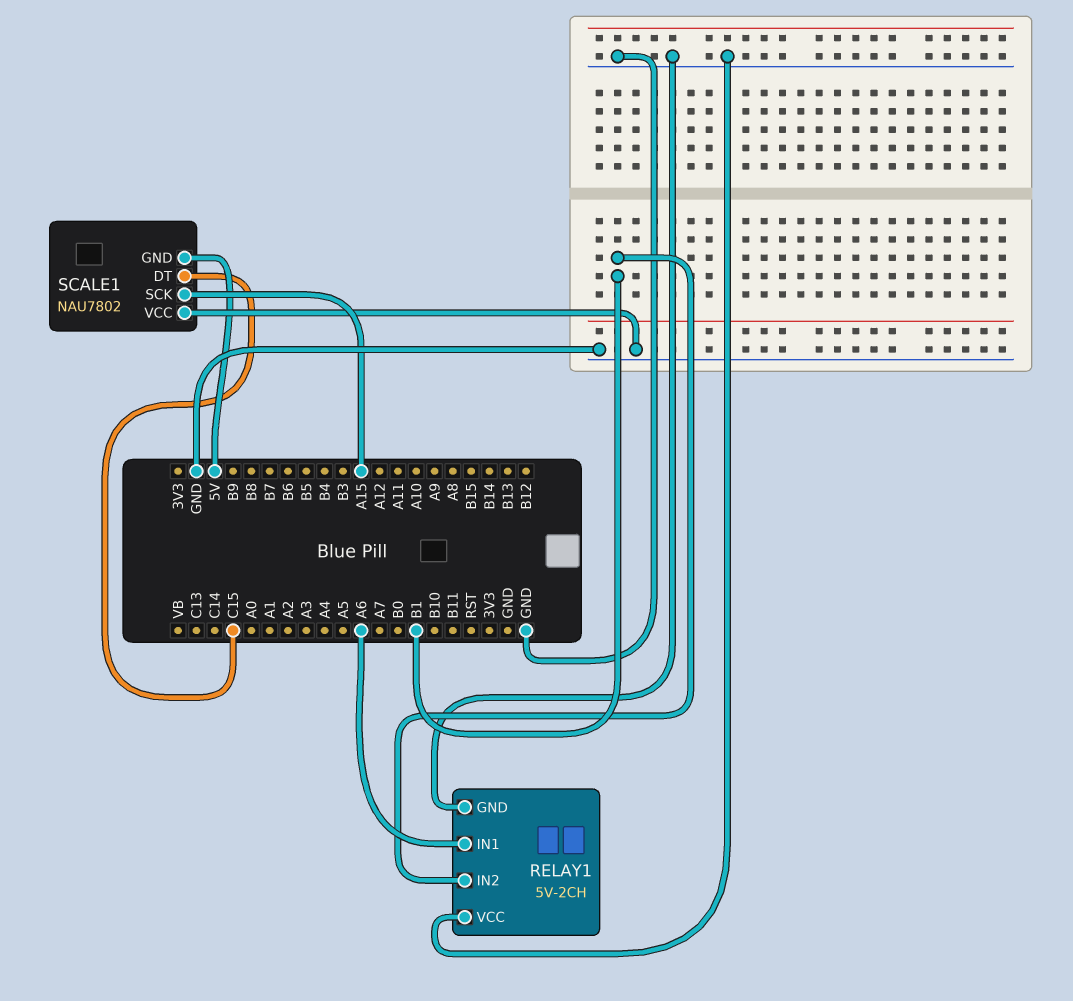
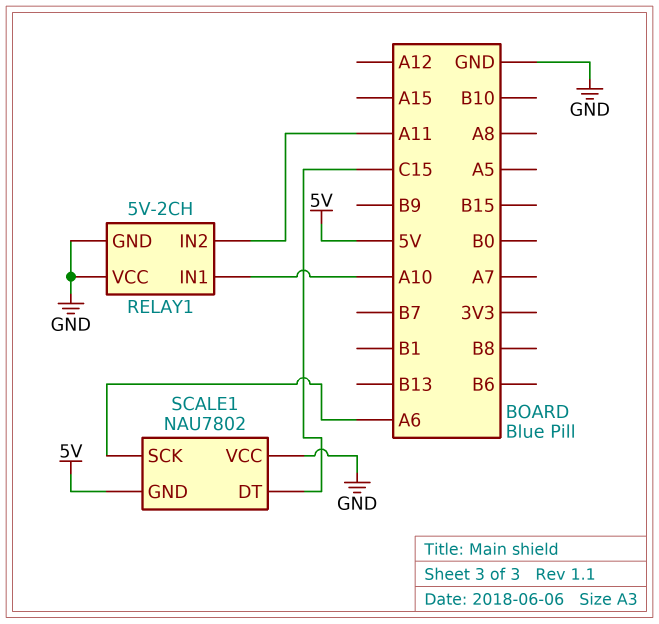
RELAY1 pin IN1: A6 -> A10
RELAY1 pin IN2: B1 -> A11
SCALE1 pin SCK: A15 -> A6

